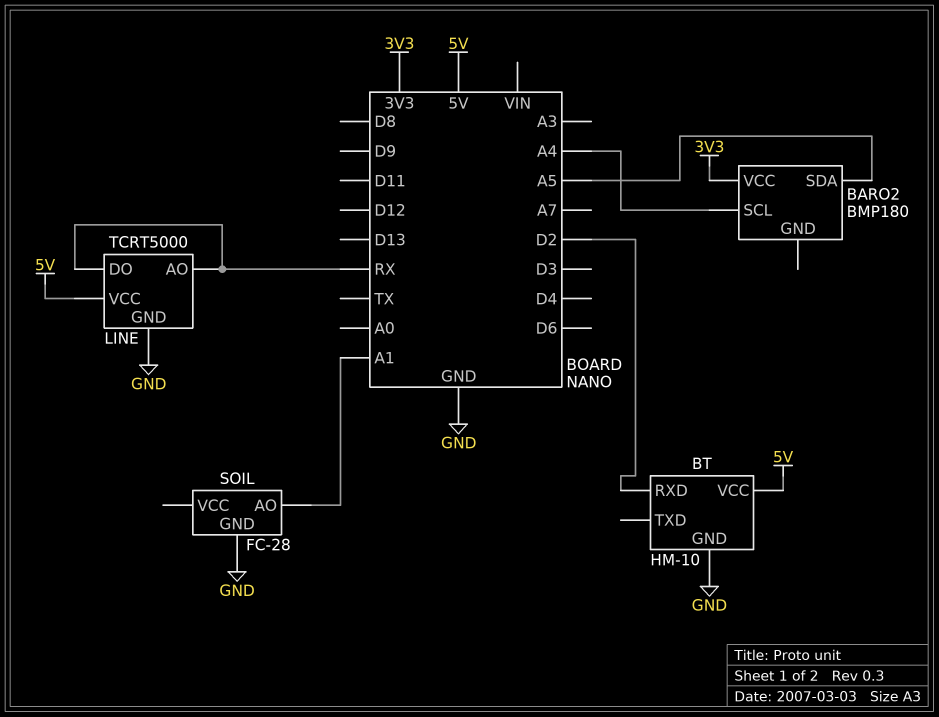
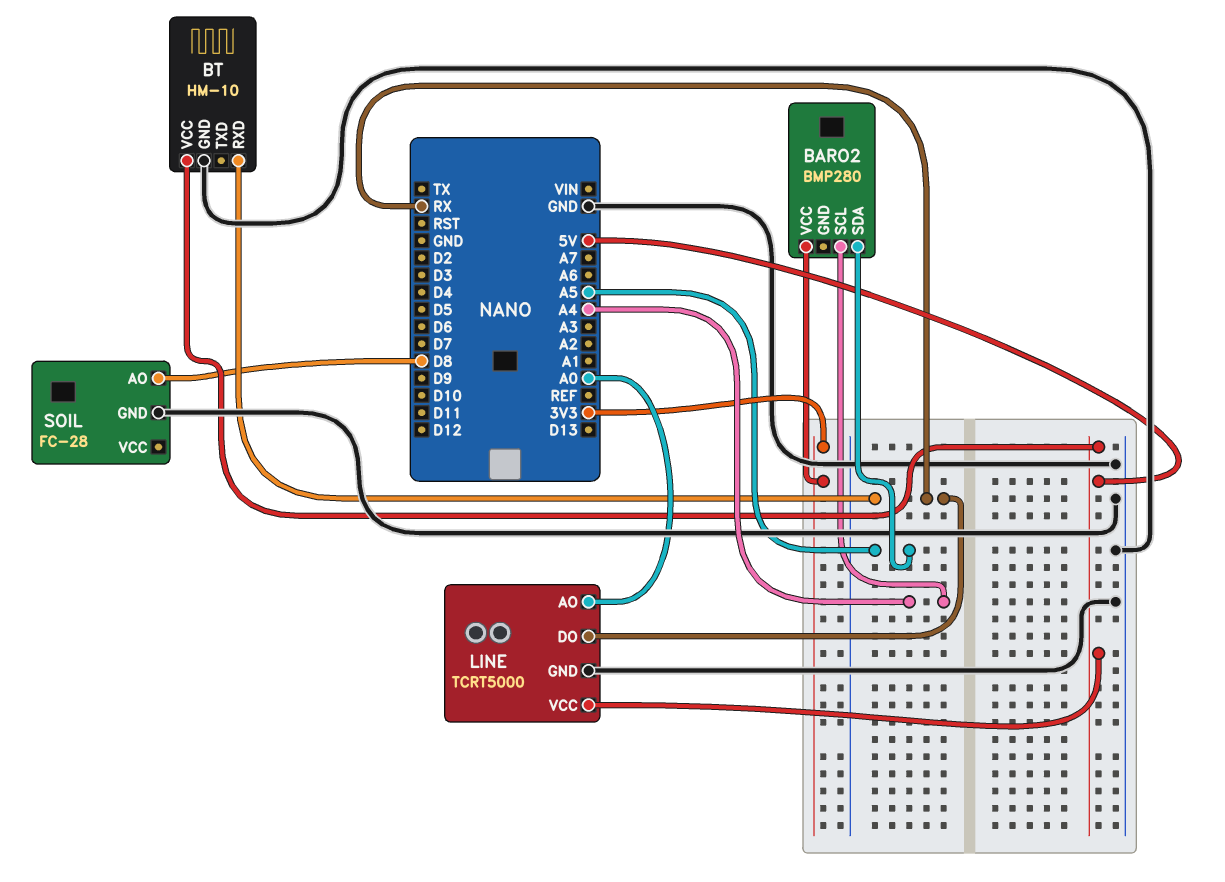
BARO2: BMP180 -> BMP280
BT pin RXD: D2 -> RX
LINE pin AO: RX -> A0
SOIL pin AO: A1 -> D8

